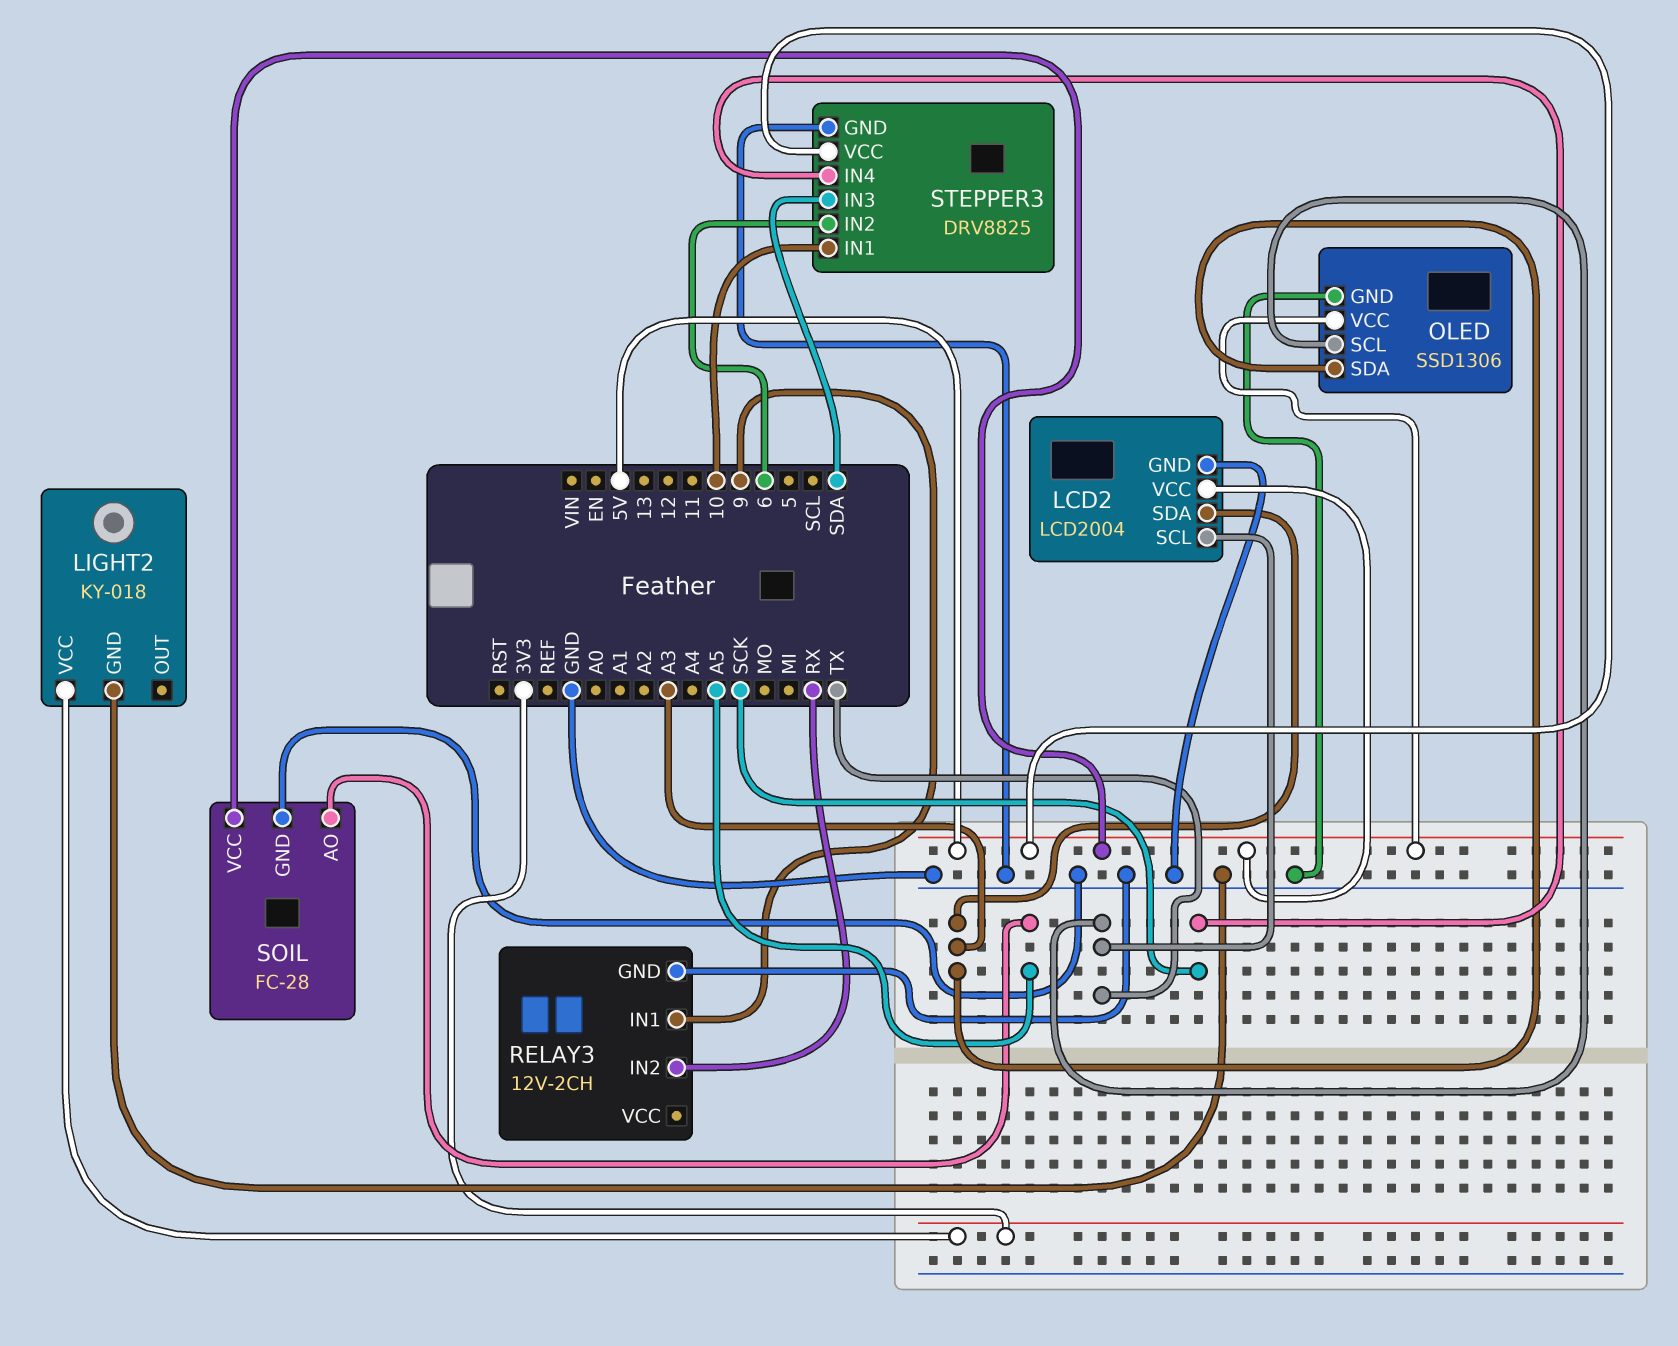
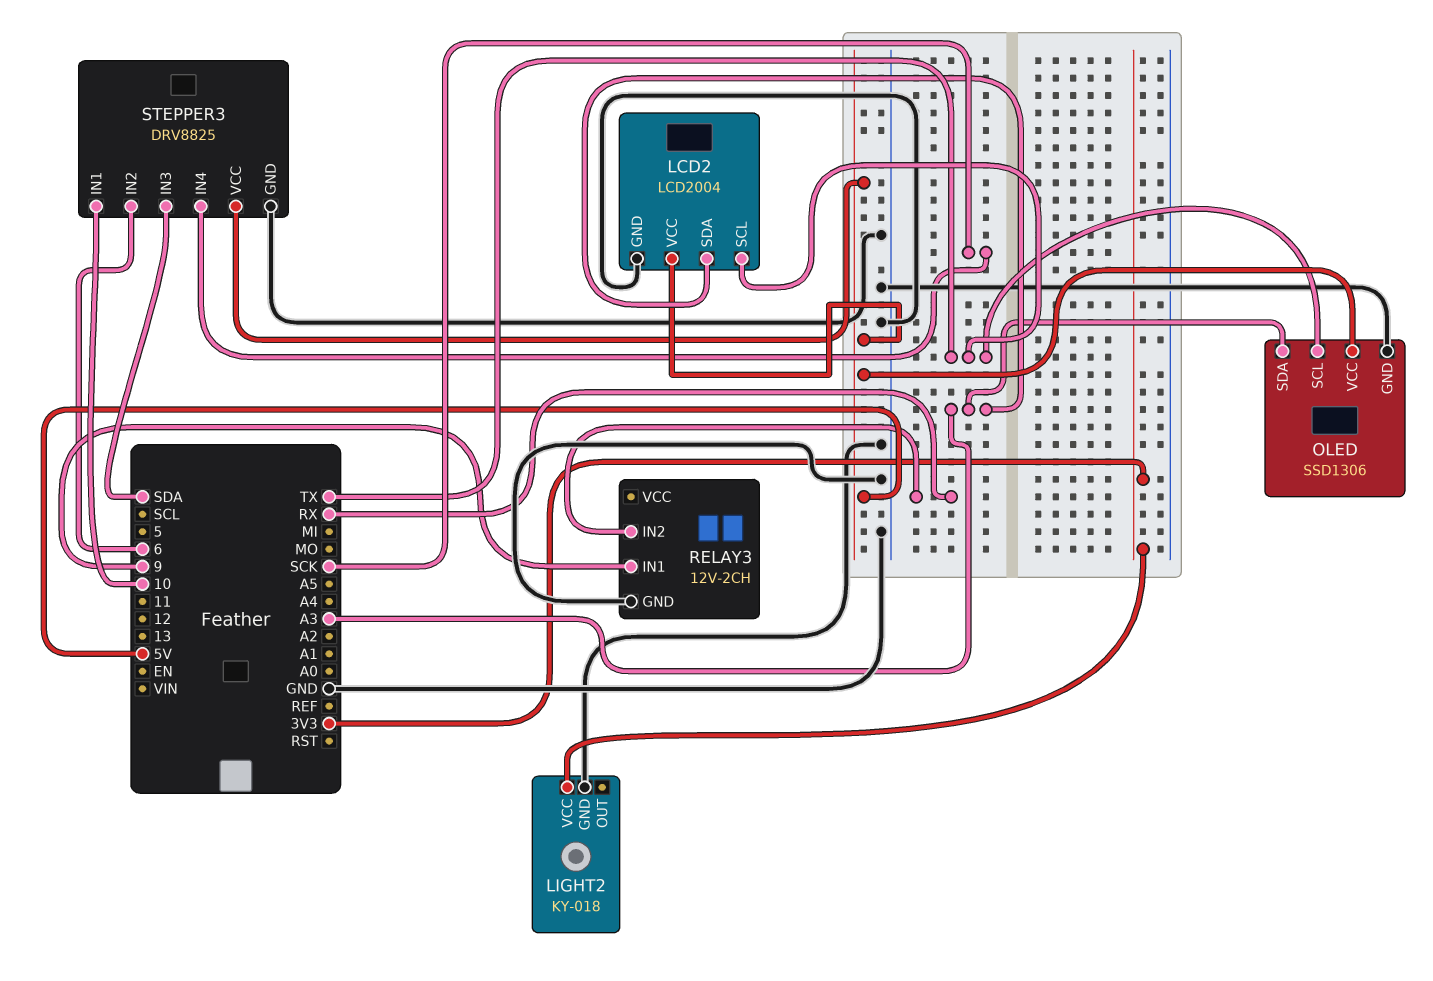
SOIL: FC-28 -> none
SOIL pin AO: A5 -> none
SOIL pin GND: GND -> none
SOIL pin VCC: 5V -> none

